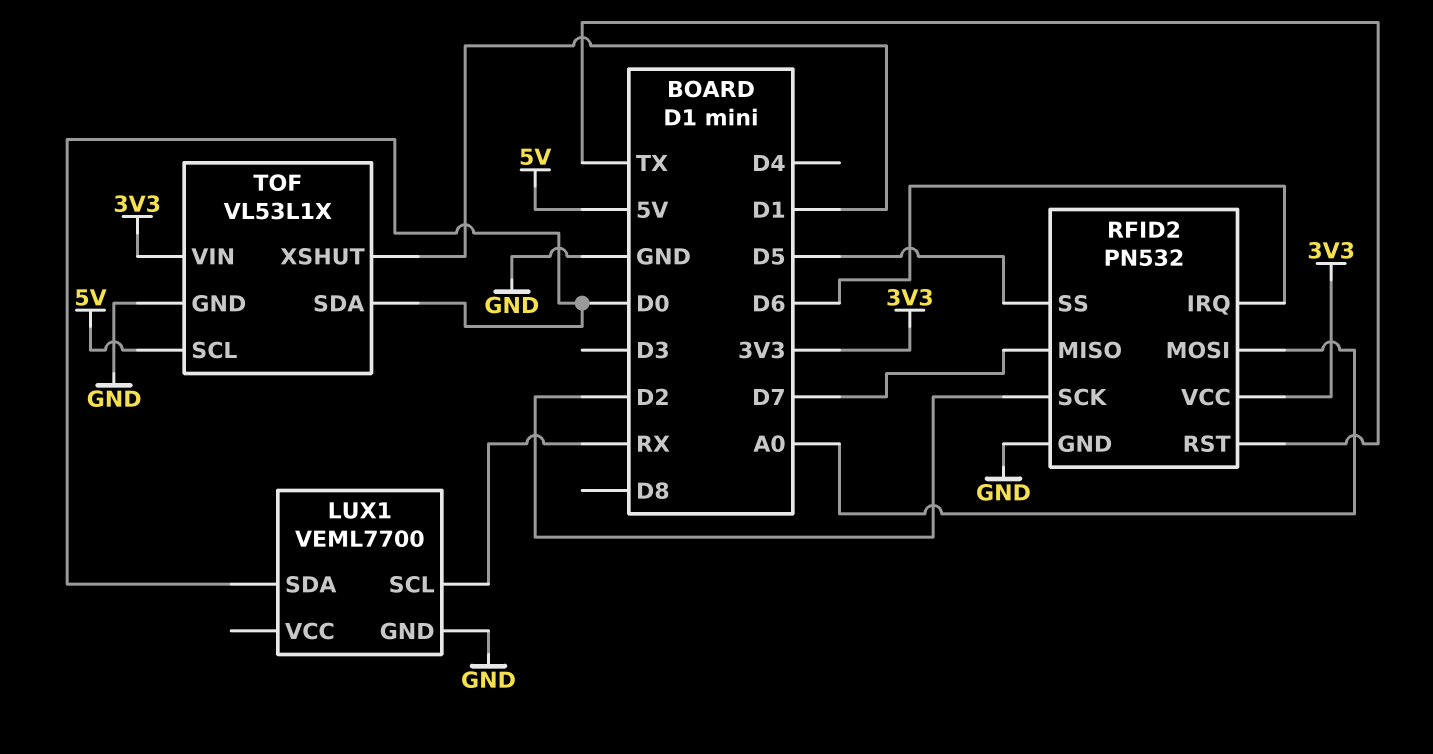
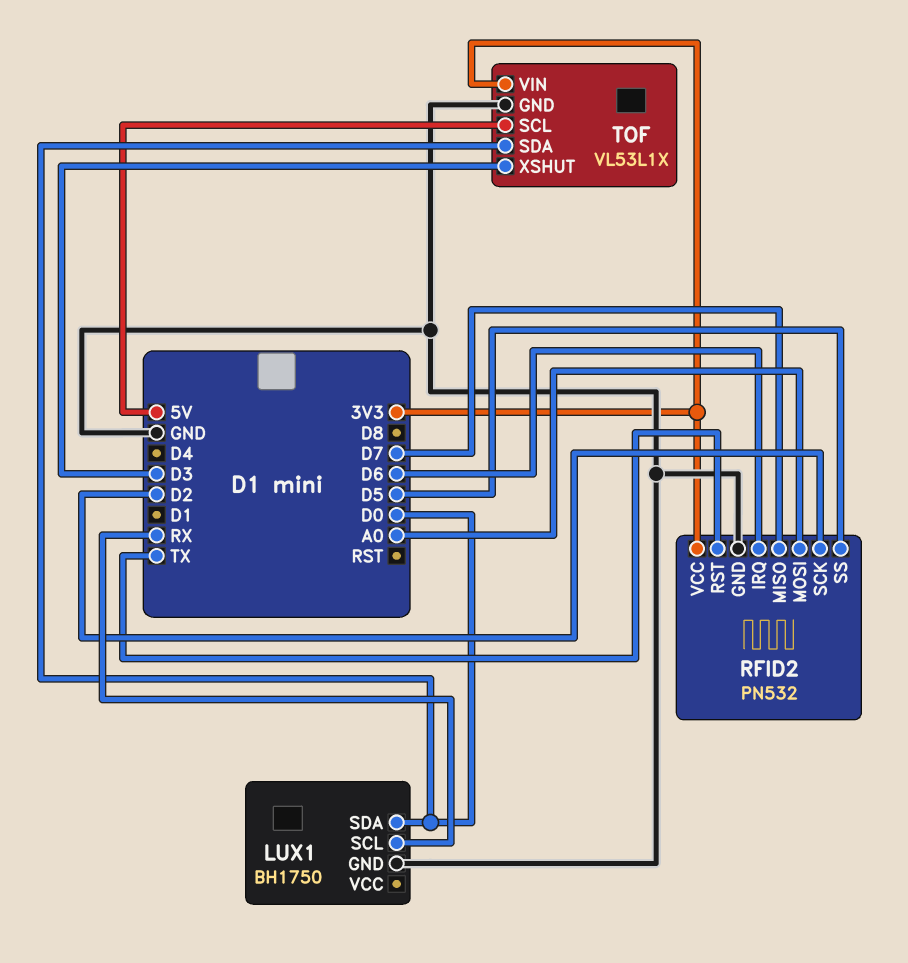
LUX1: VEML7700 -> BH1750
TOF pin XSHUT: D1 -> D3

